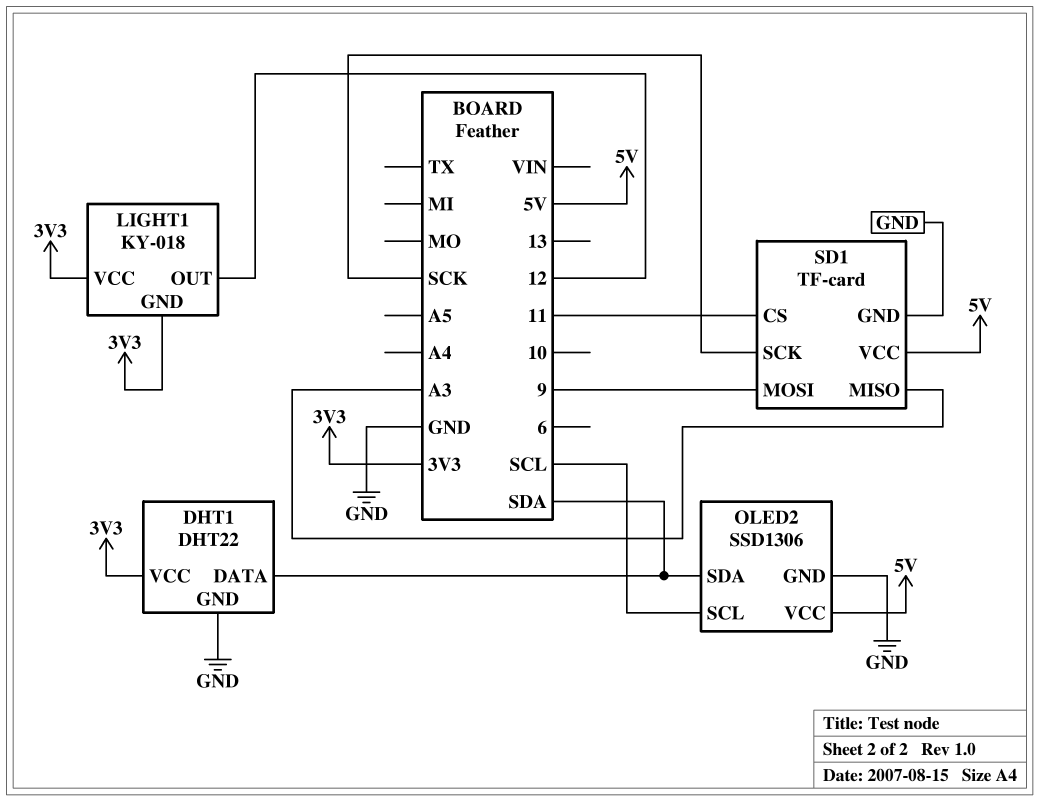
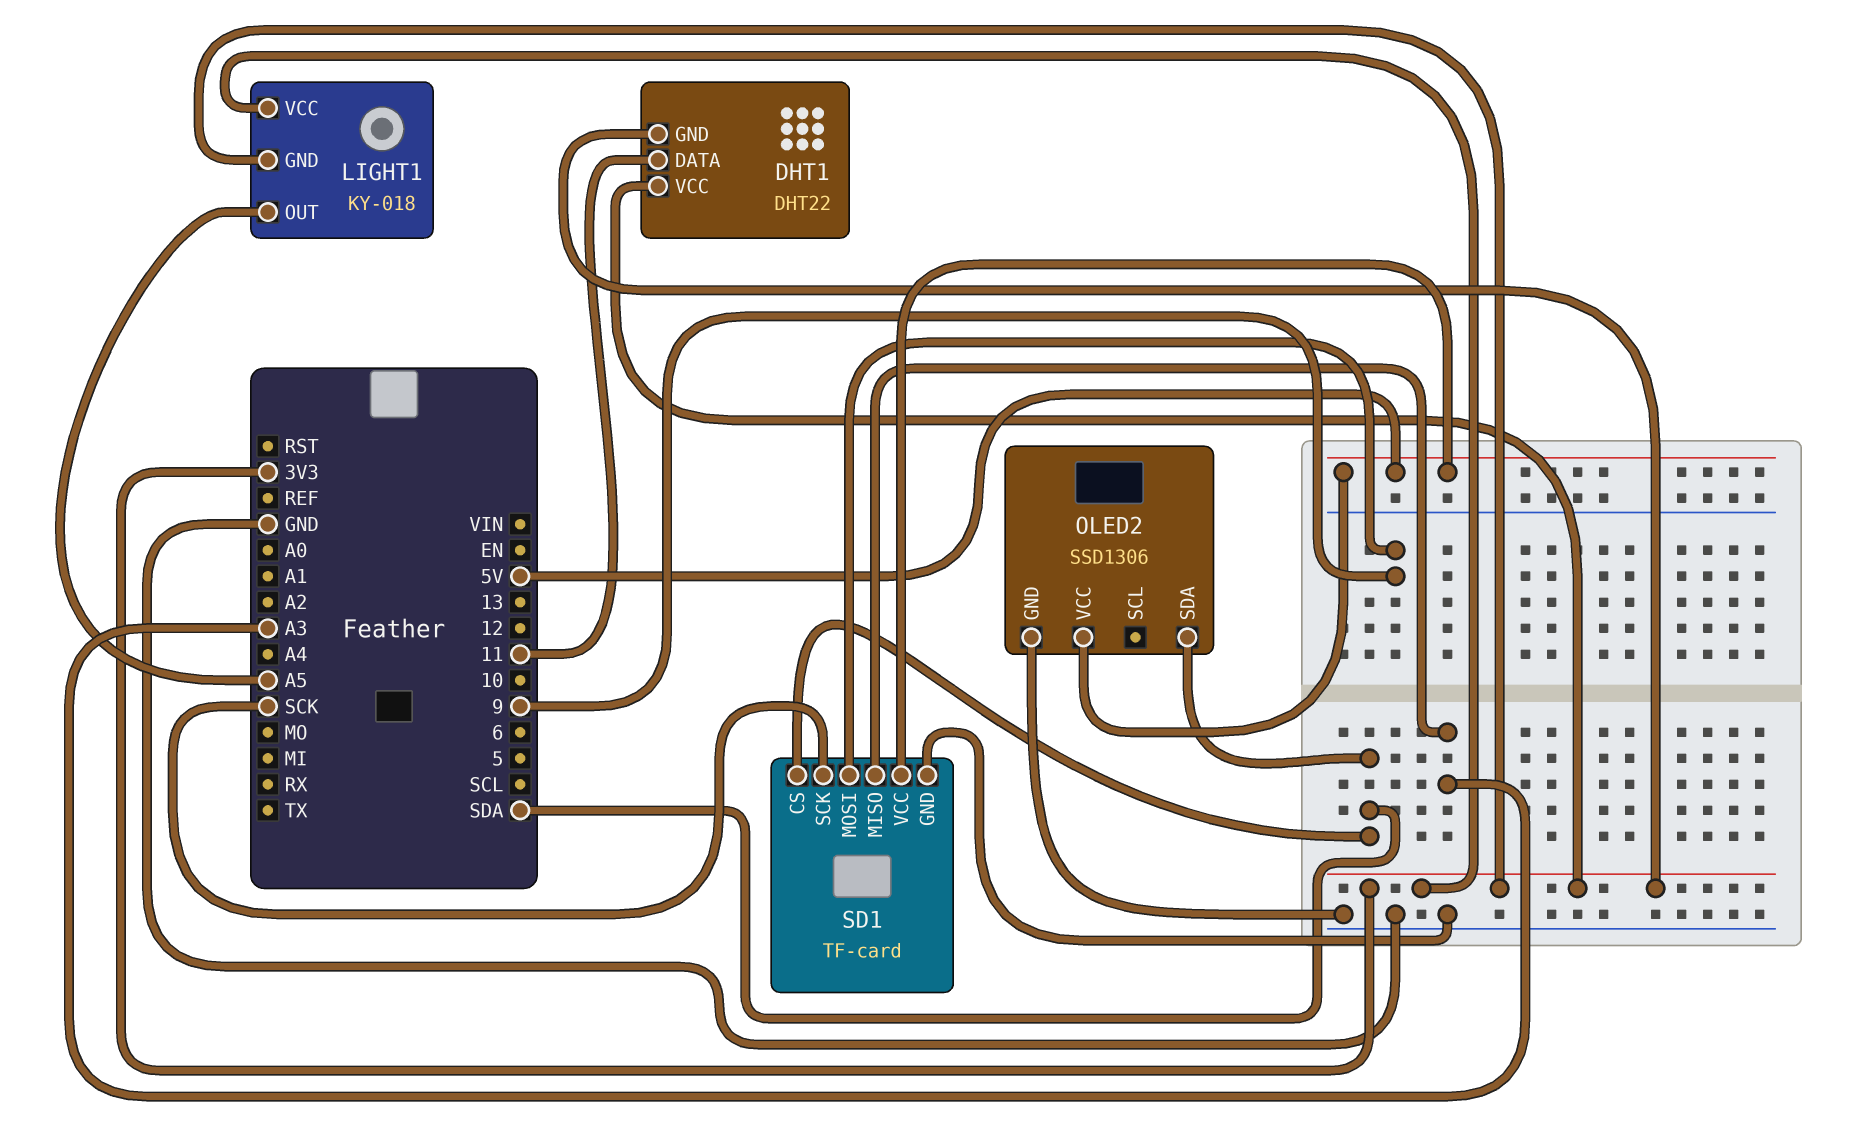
DHT1 pin DATA: SDA -> 11
DHT1 pin GND: GND -> 3V3
LIGHT1 pin OUT: 12 -> A5
OLED2 pin SCL: SCL -> none
SD1 pin CS: 11 -> SDA

